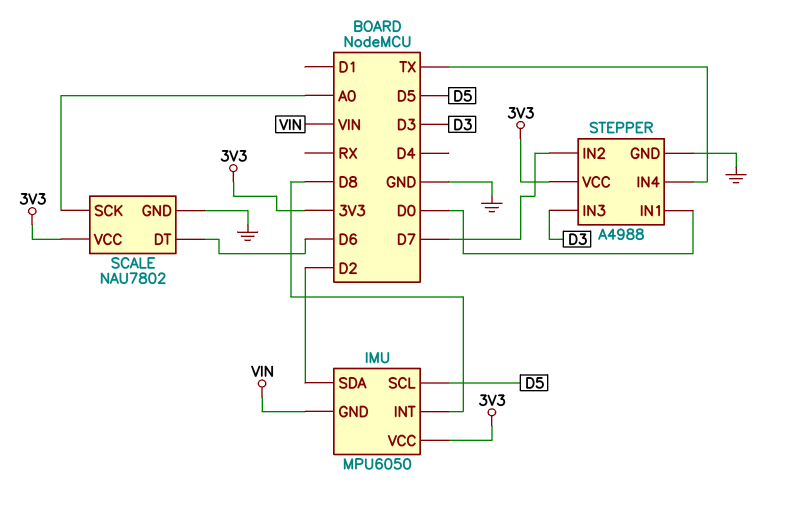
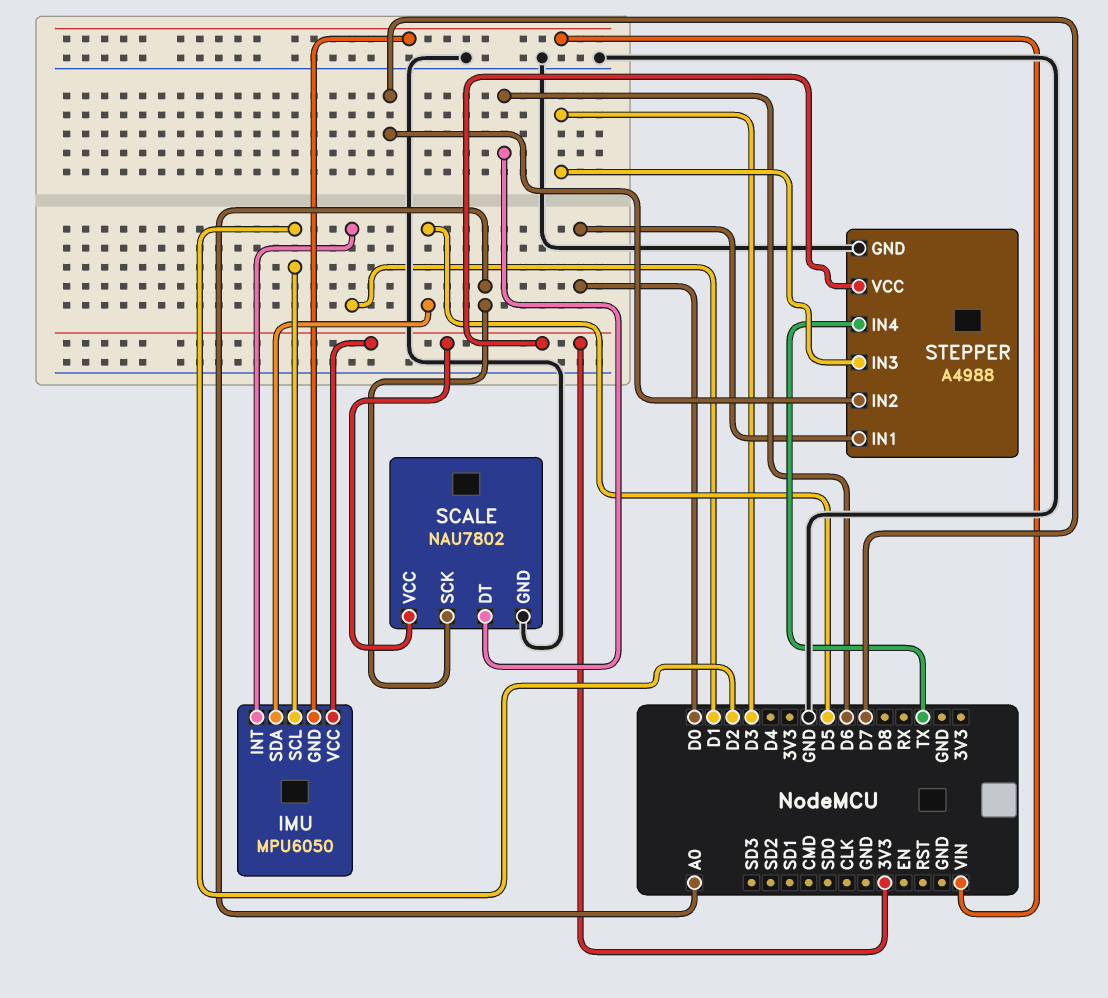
IMU pin INT: D8 -> D1
IMU pin SCL: D5 -> D2
IMU pin SDA: D2 -> D5

